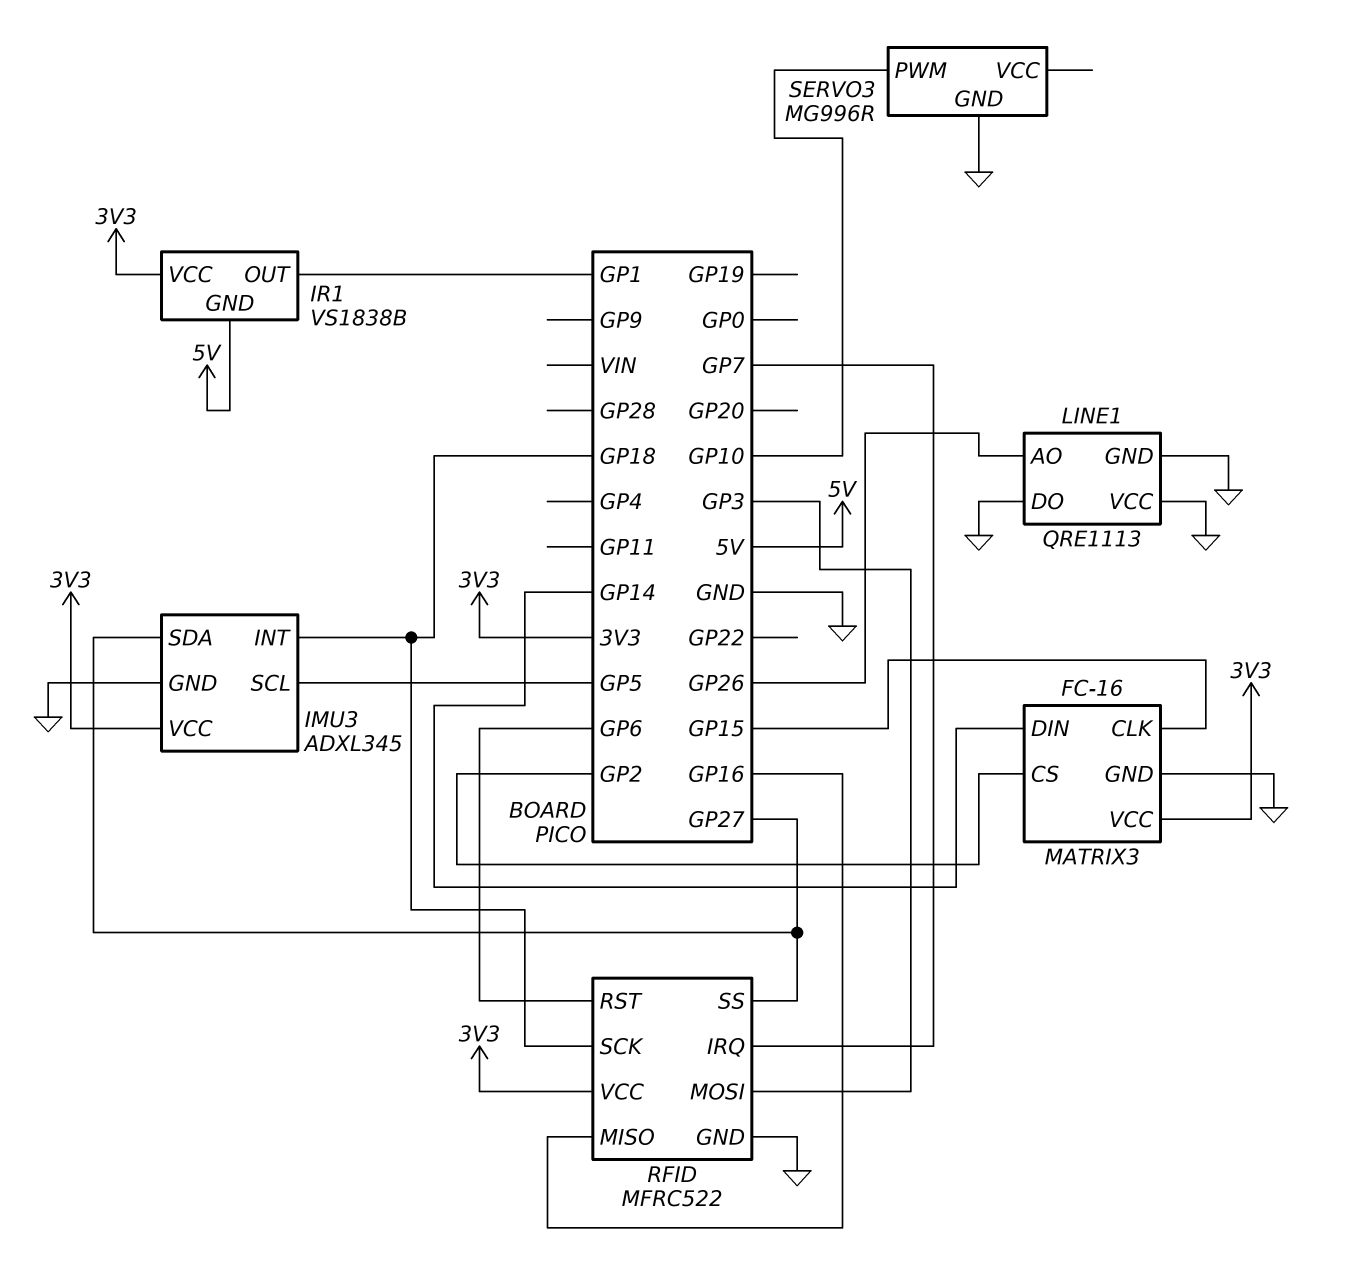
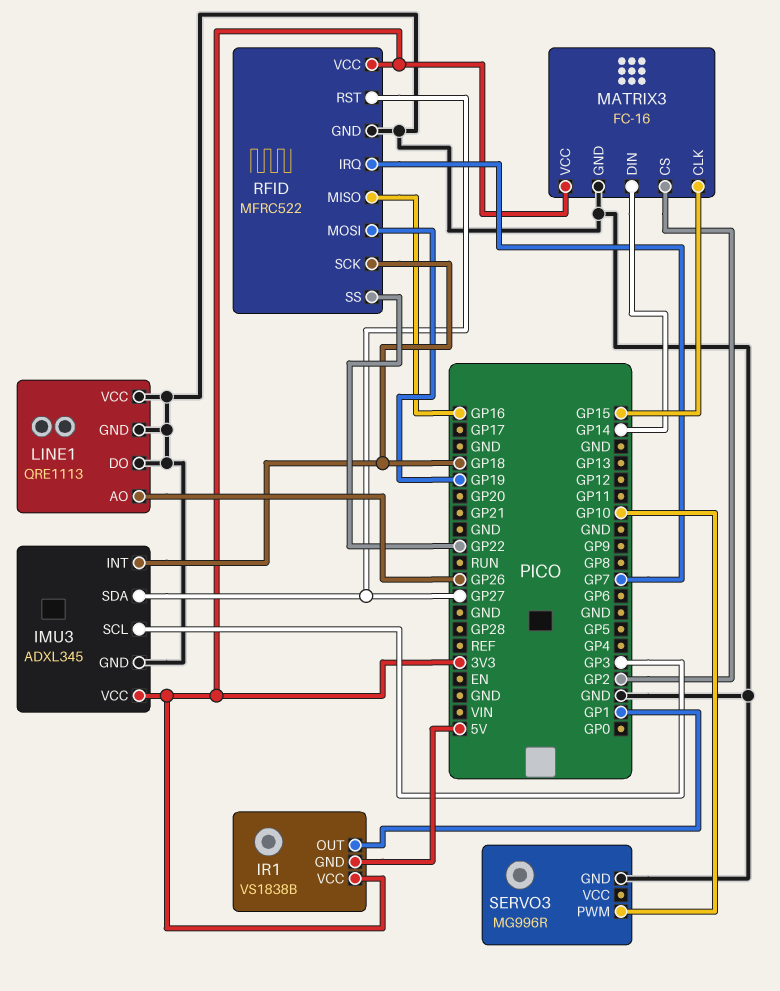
IMU3 pin SCL: GP5 -> GP3
RFID pin MOSI: GP3 -> GP19
RFID pin RST: GP6 -> GP27
RFID pin SS: GP27 -> GP22

